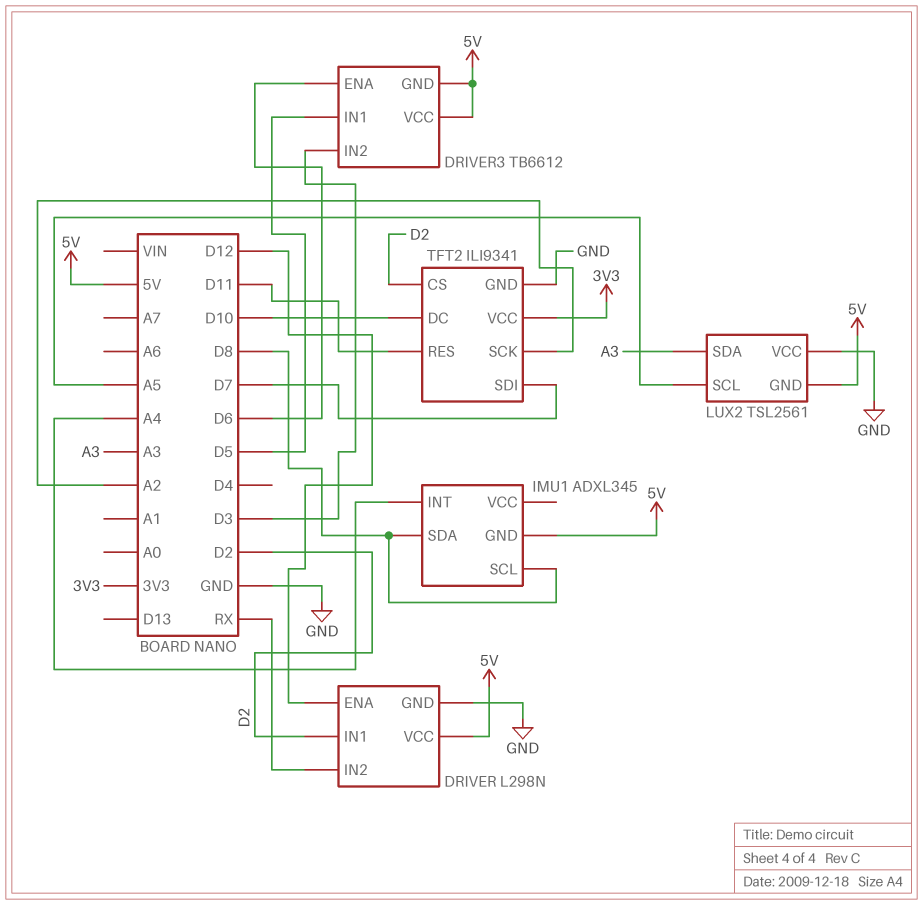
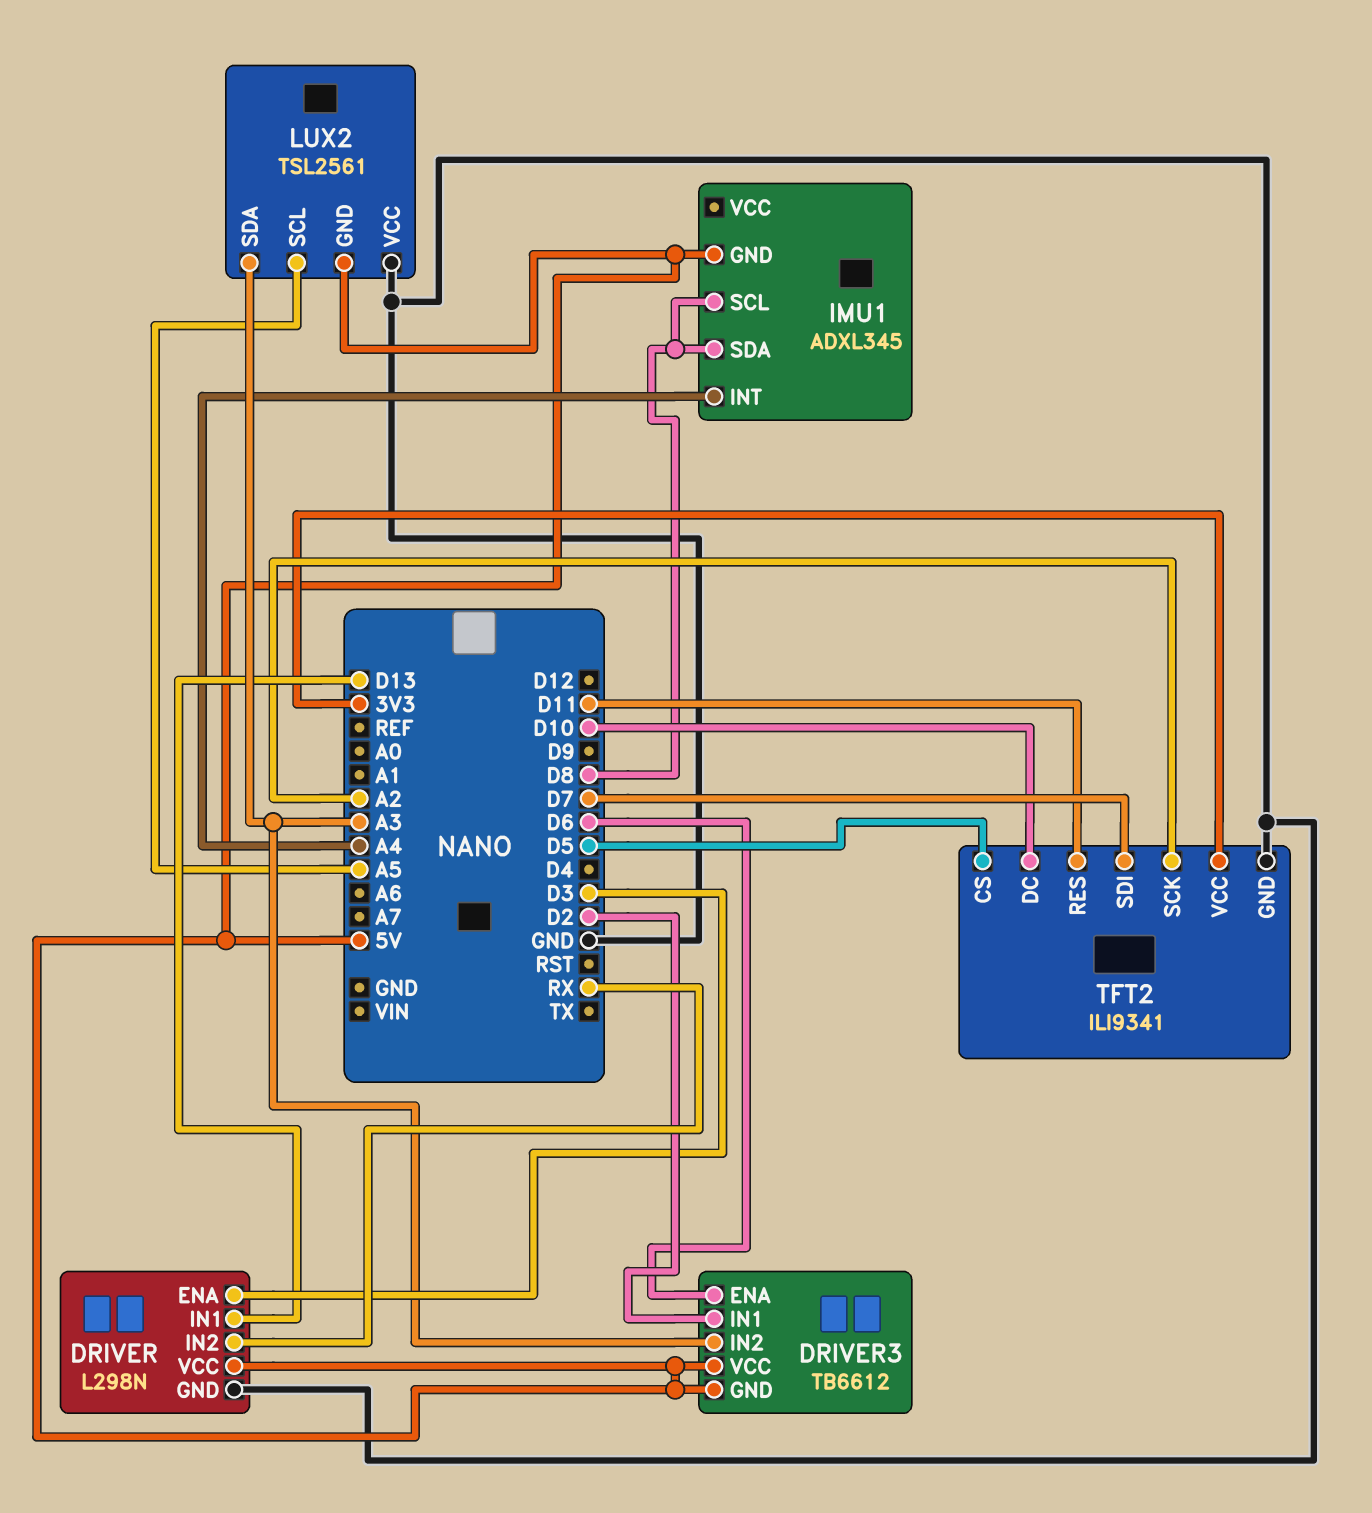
DRIVER pin ENA: D12 -> D3
DRIVER pin IN1: D2 -> D13
DRIVER3 pin IN1: D5 -> D2
DRIVER3 pin IN2: D3 -> A3
TFT2 pin CS: D2 -> D5

